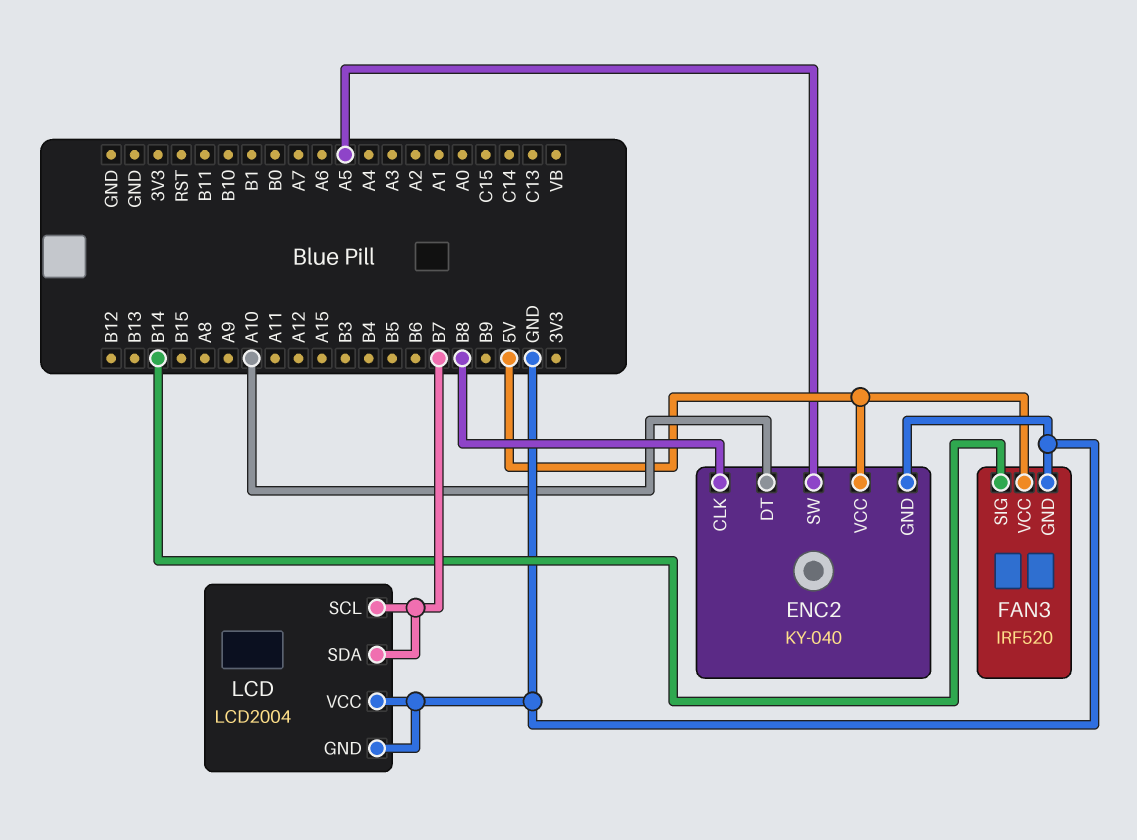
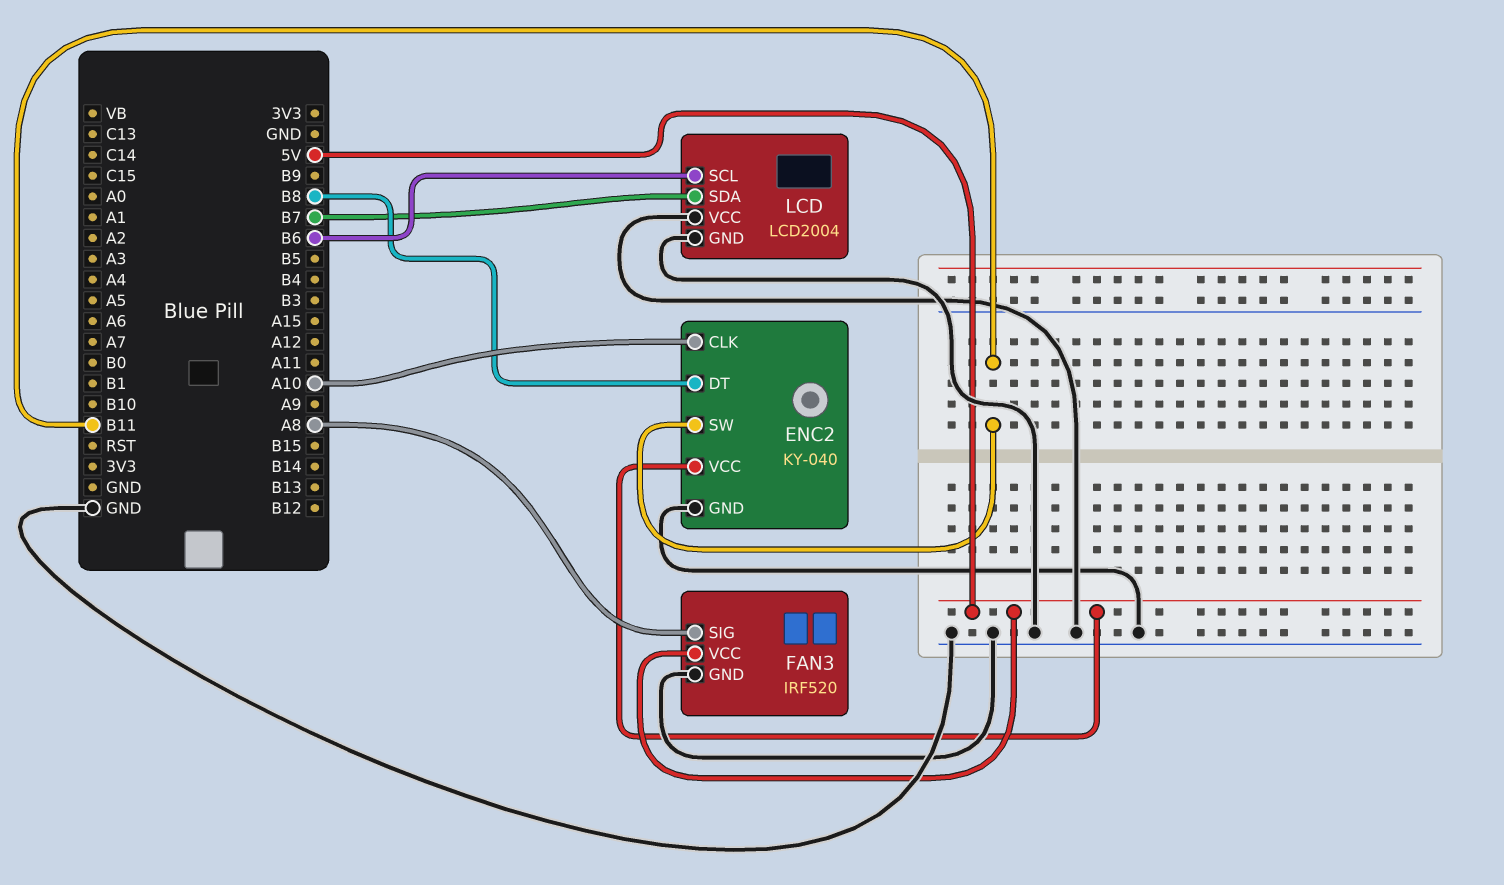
ENC2 pin CLK: B8 -> A10
ENC2 pin DT: A10 -> B8
ENC2 pin SW: A5 -> B11
FAN3 pin SIG: B14 -> A8
LCD pin SCL: B7 -> B6

